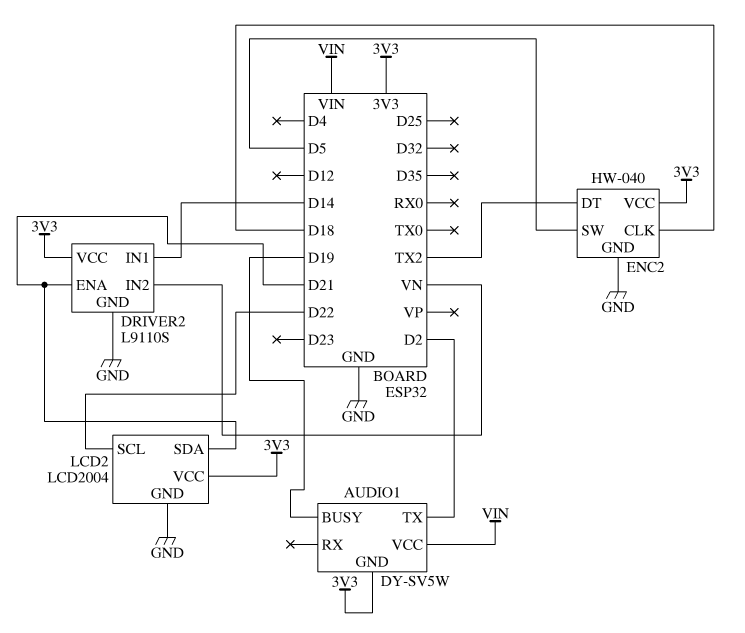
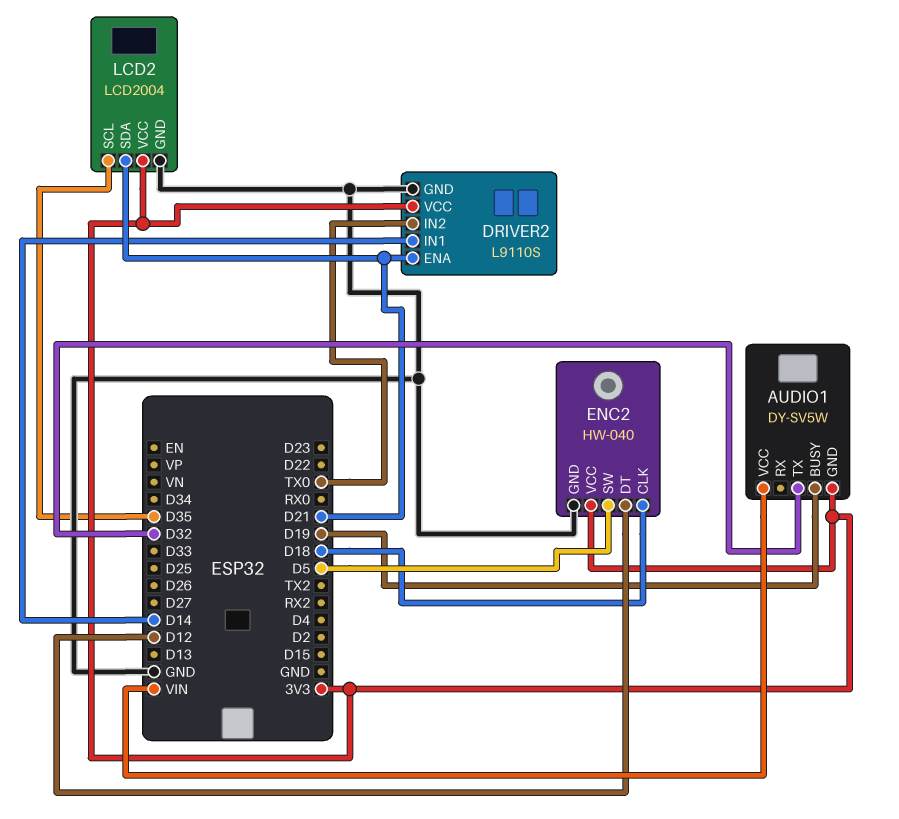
AUDIO1 pin TX: D2 -> D32
DRIVER2 pin IN2: VN -> TX0
ENC2 pin DT: TX2 -> D12
LCD2 pin SCL: D22 -> D35

